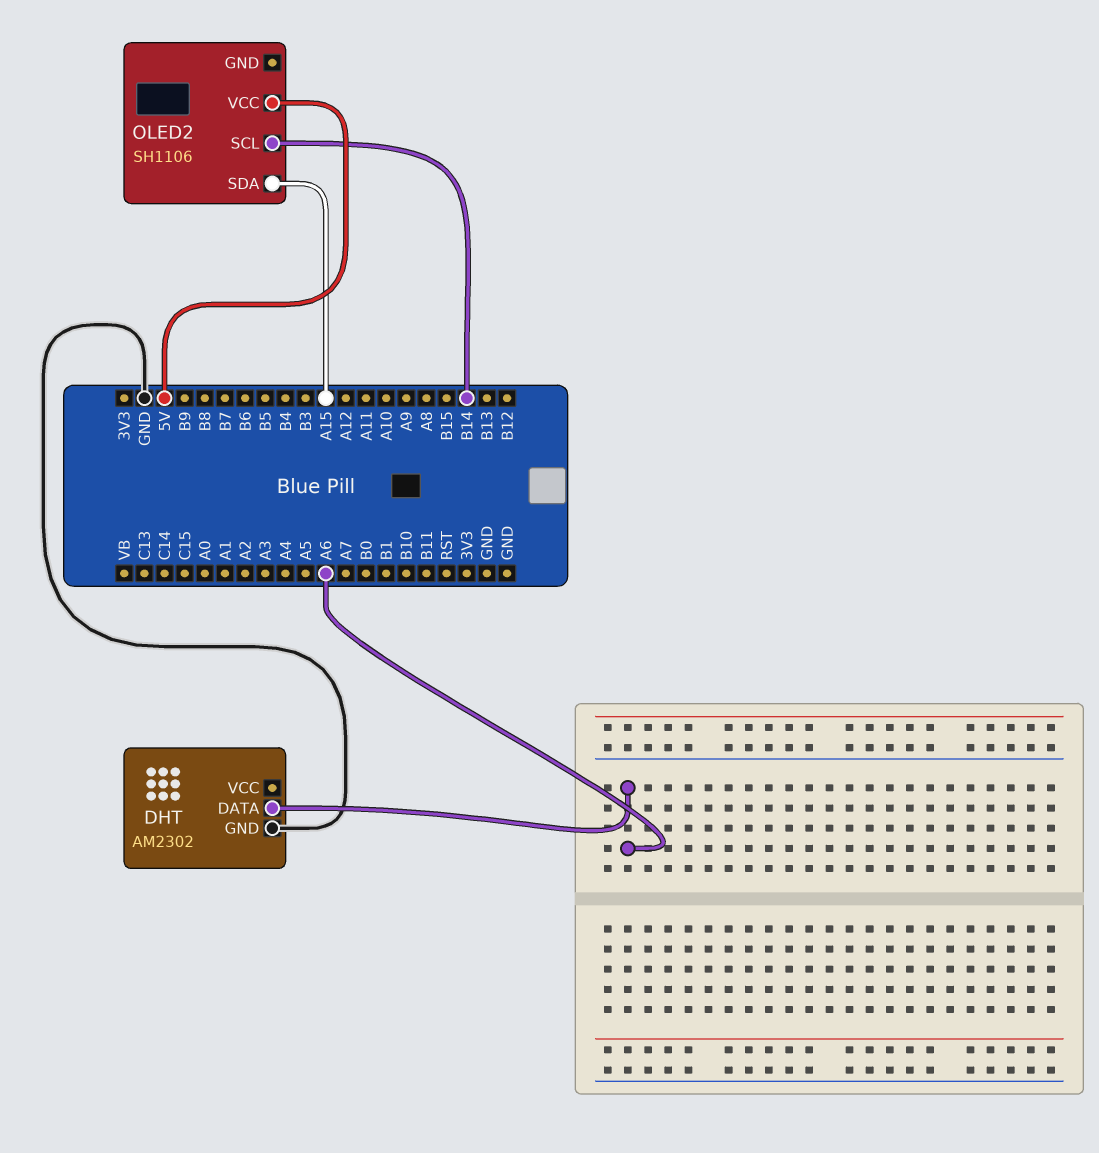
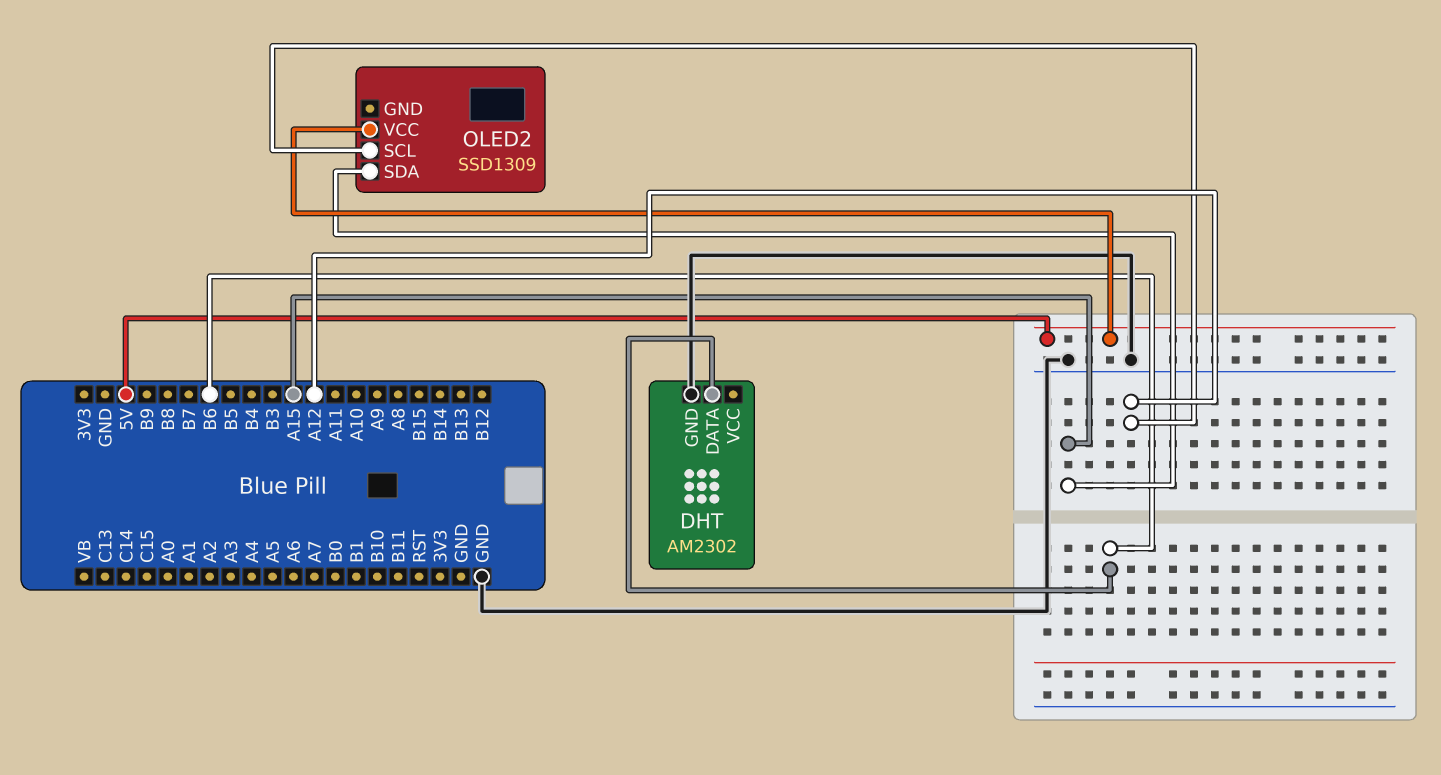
DHT pin DATA: A6 -> B6
OLED2: SH1106 -> SSD1309
OLED2 pin SCL: B14 -> A12

